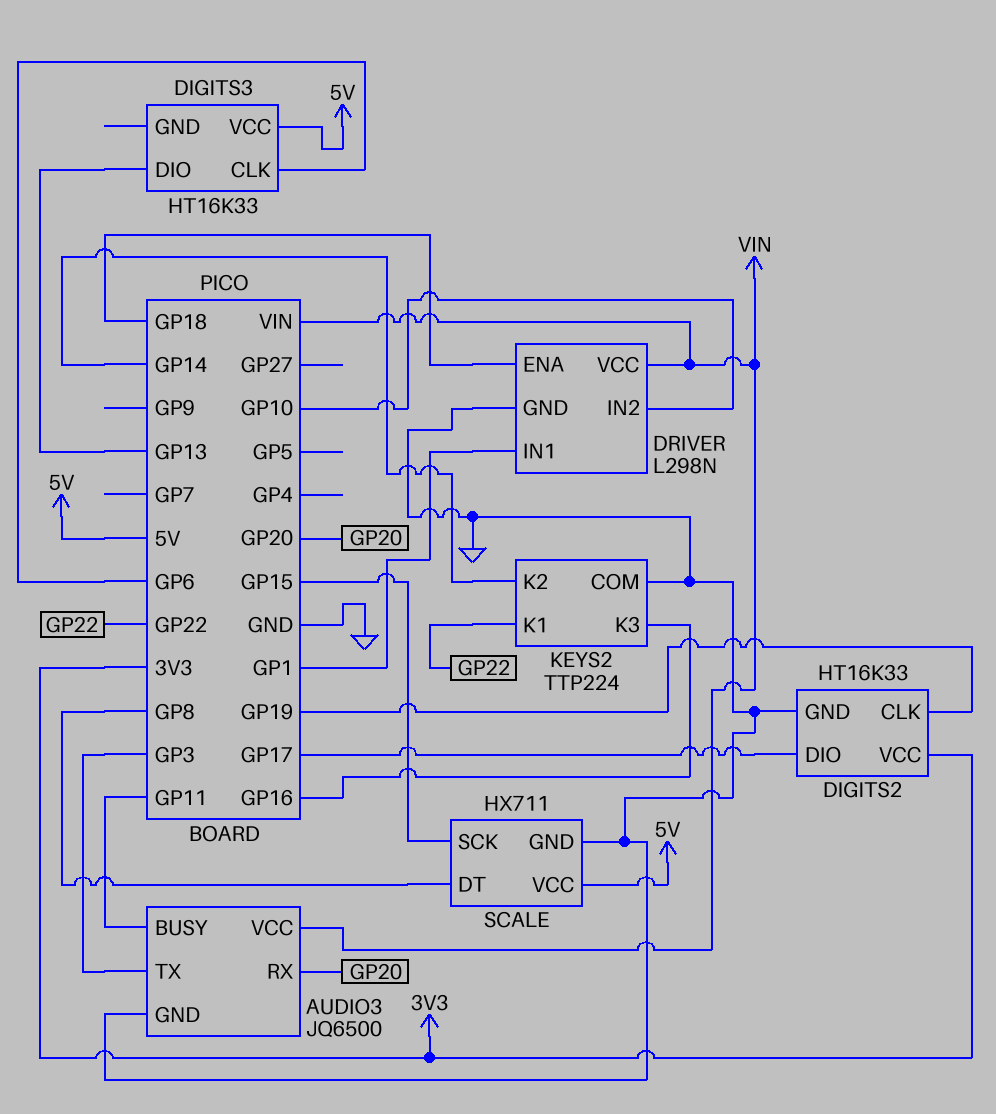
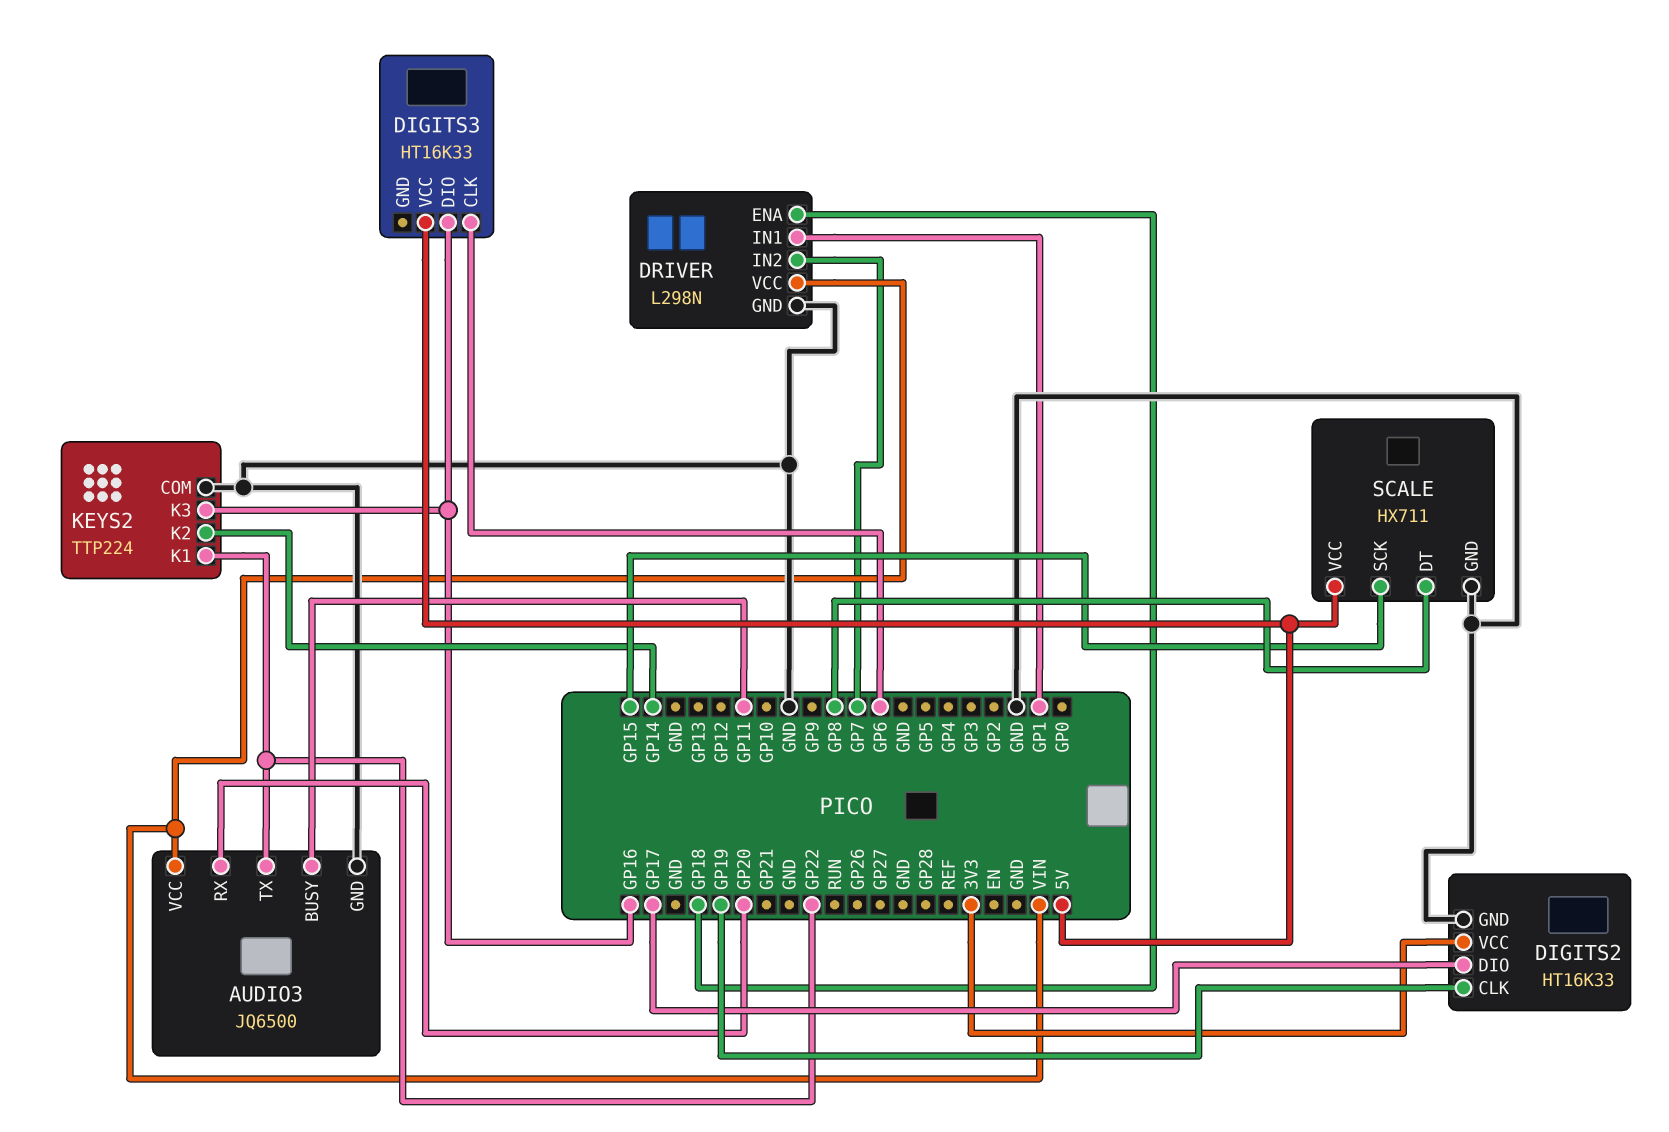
AUDIO3 pin TX: GP3 -> GP22
DIGITS3 pin DIO: GP13 -> GP16
DRIVER pin IN2: GP10 -> GP7

